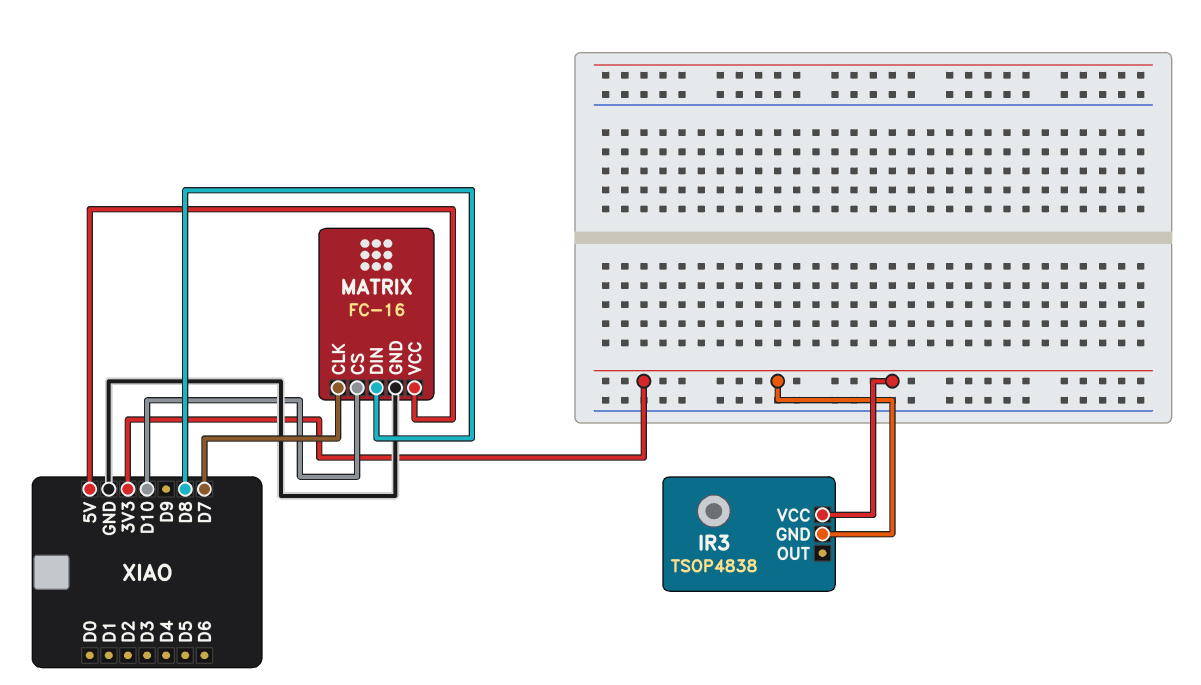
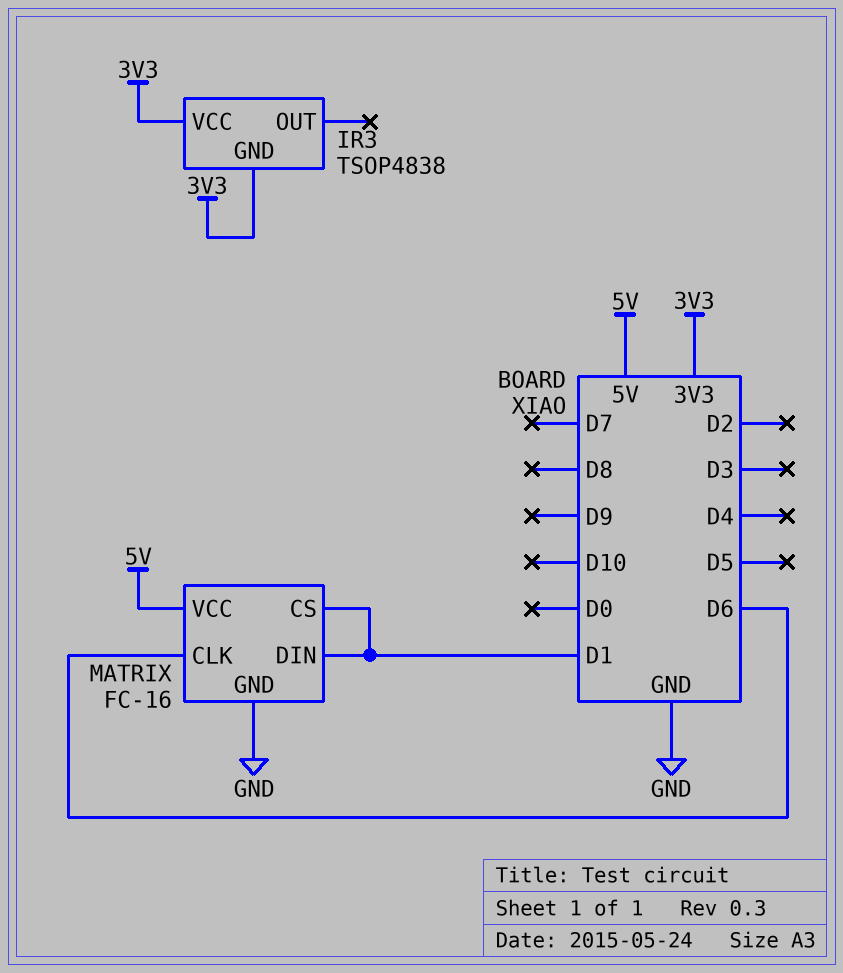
MATRIX pin CLK: D7 -> D6
MATRIX pin CS: D10 -> D1
MATRIX pin DIN: D8 -> D1

